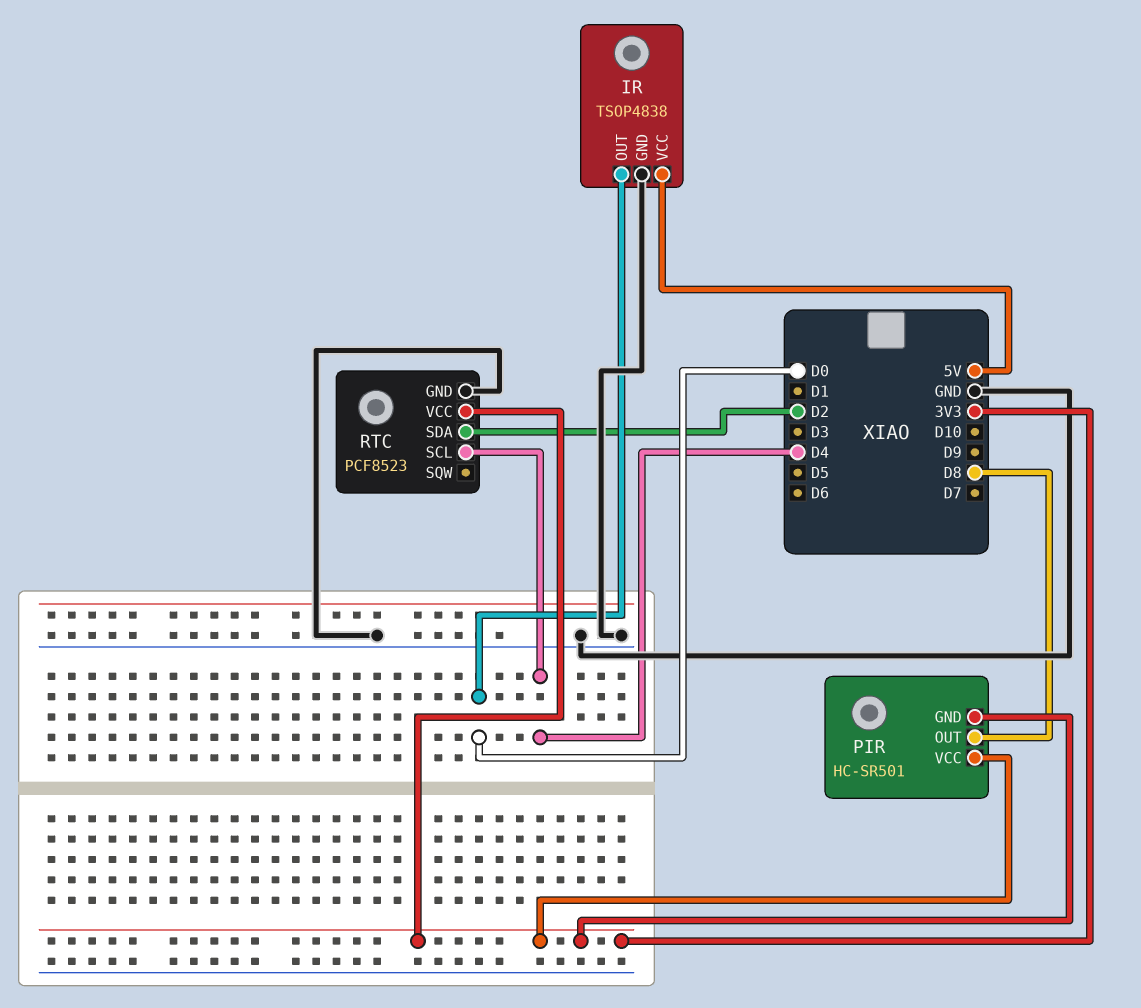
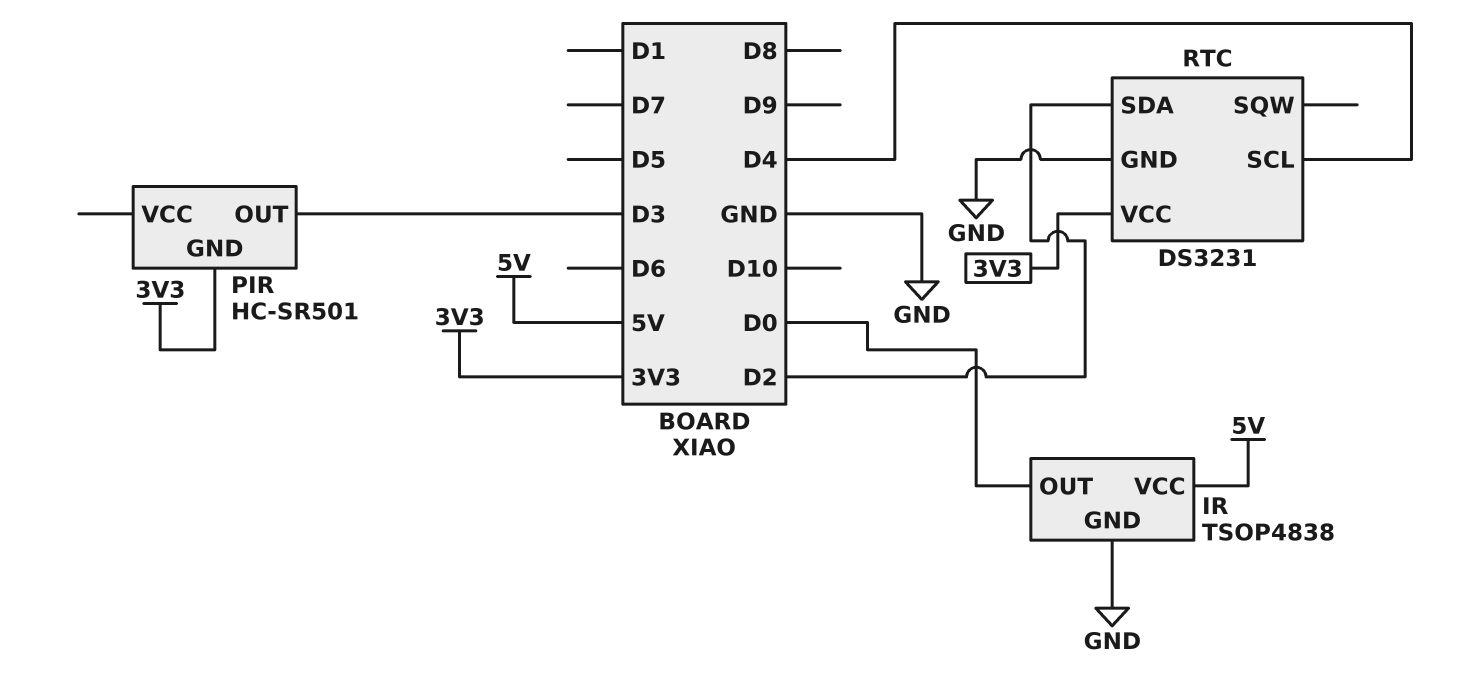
PIR pin OUT: D8 -> D3
PIR pin VCC: 3V3 -> none
RTC: PCF8523 -> DS3231

